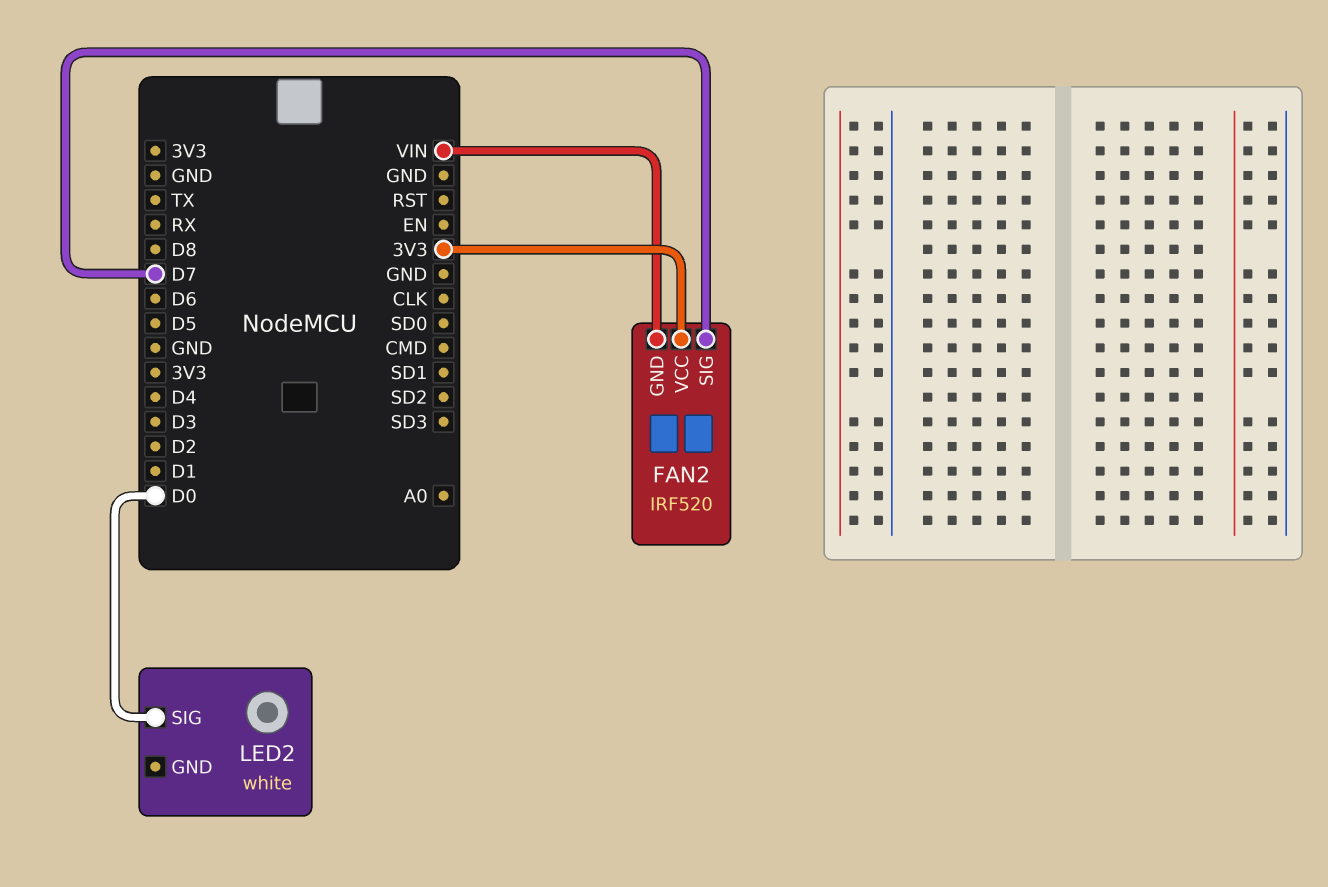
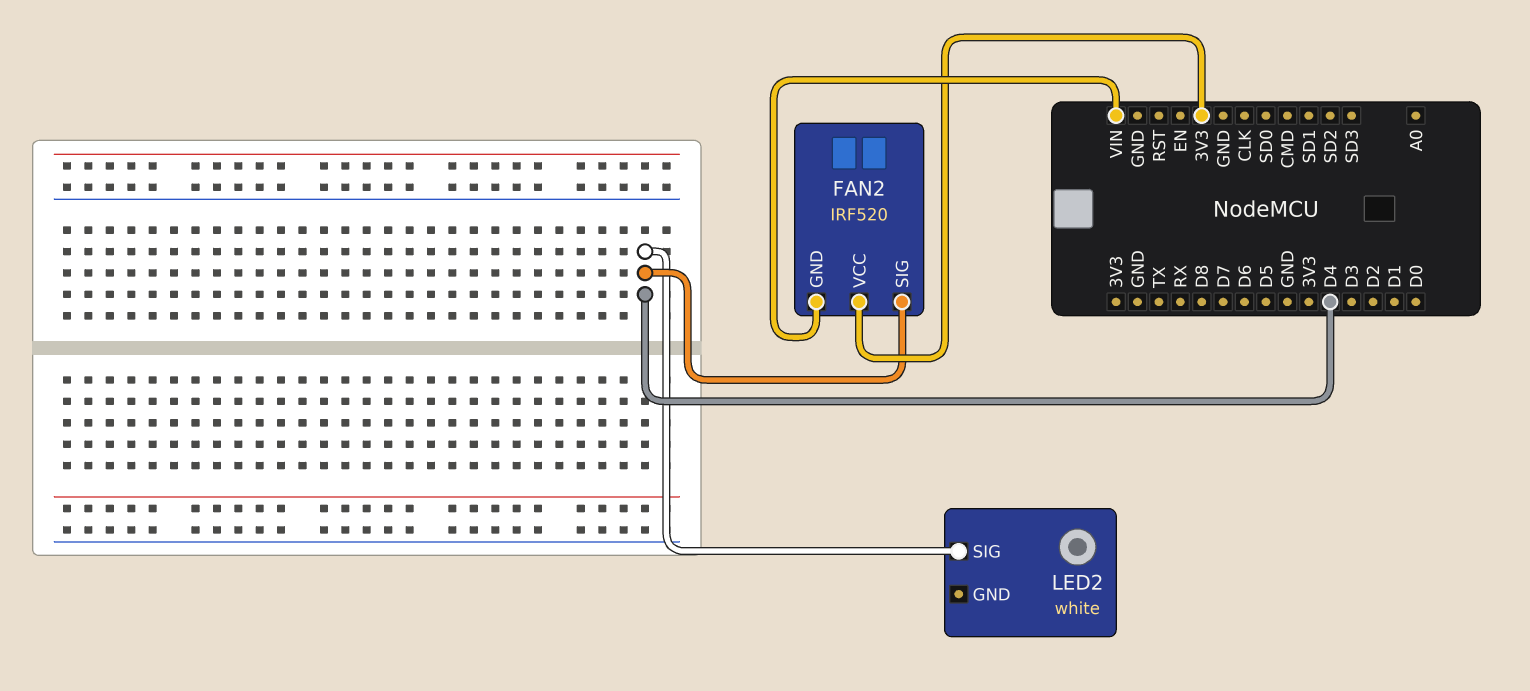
FAN2 pin SIG: D7 -> D4
LED2 pin SIG: D0 -> D4

